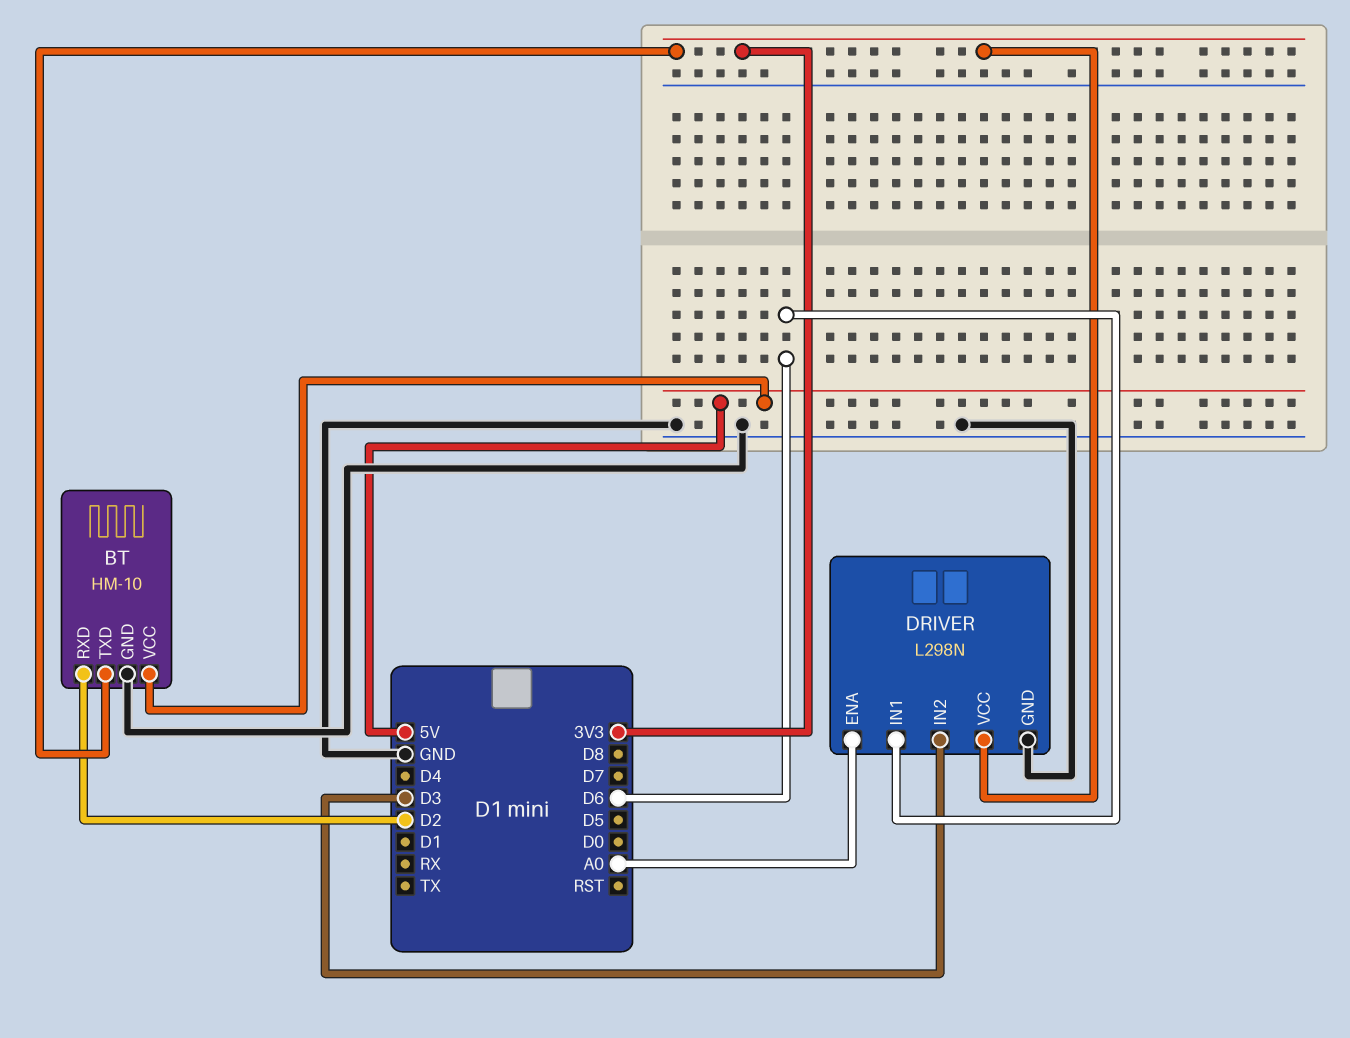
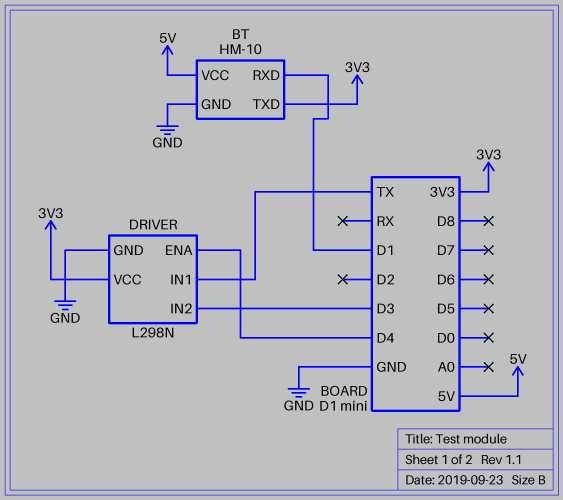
BT pin RXD: D2 -> D1
DRIVER pin ENA: A0 -> D4
DRIVER pin IN1: D6 -> TX

